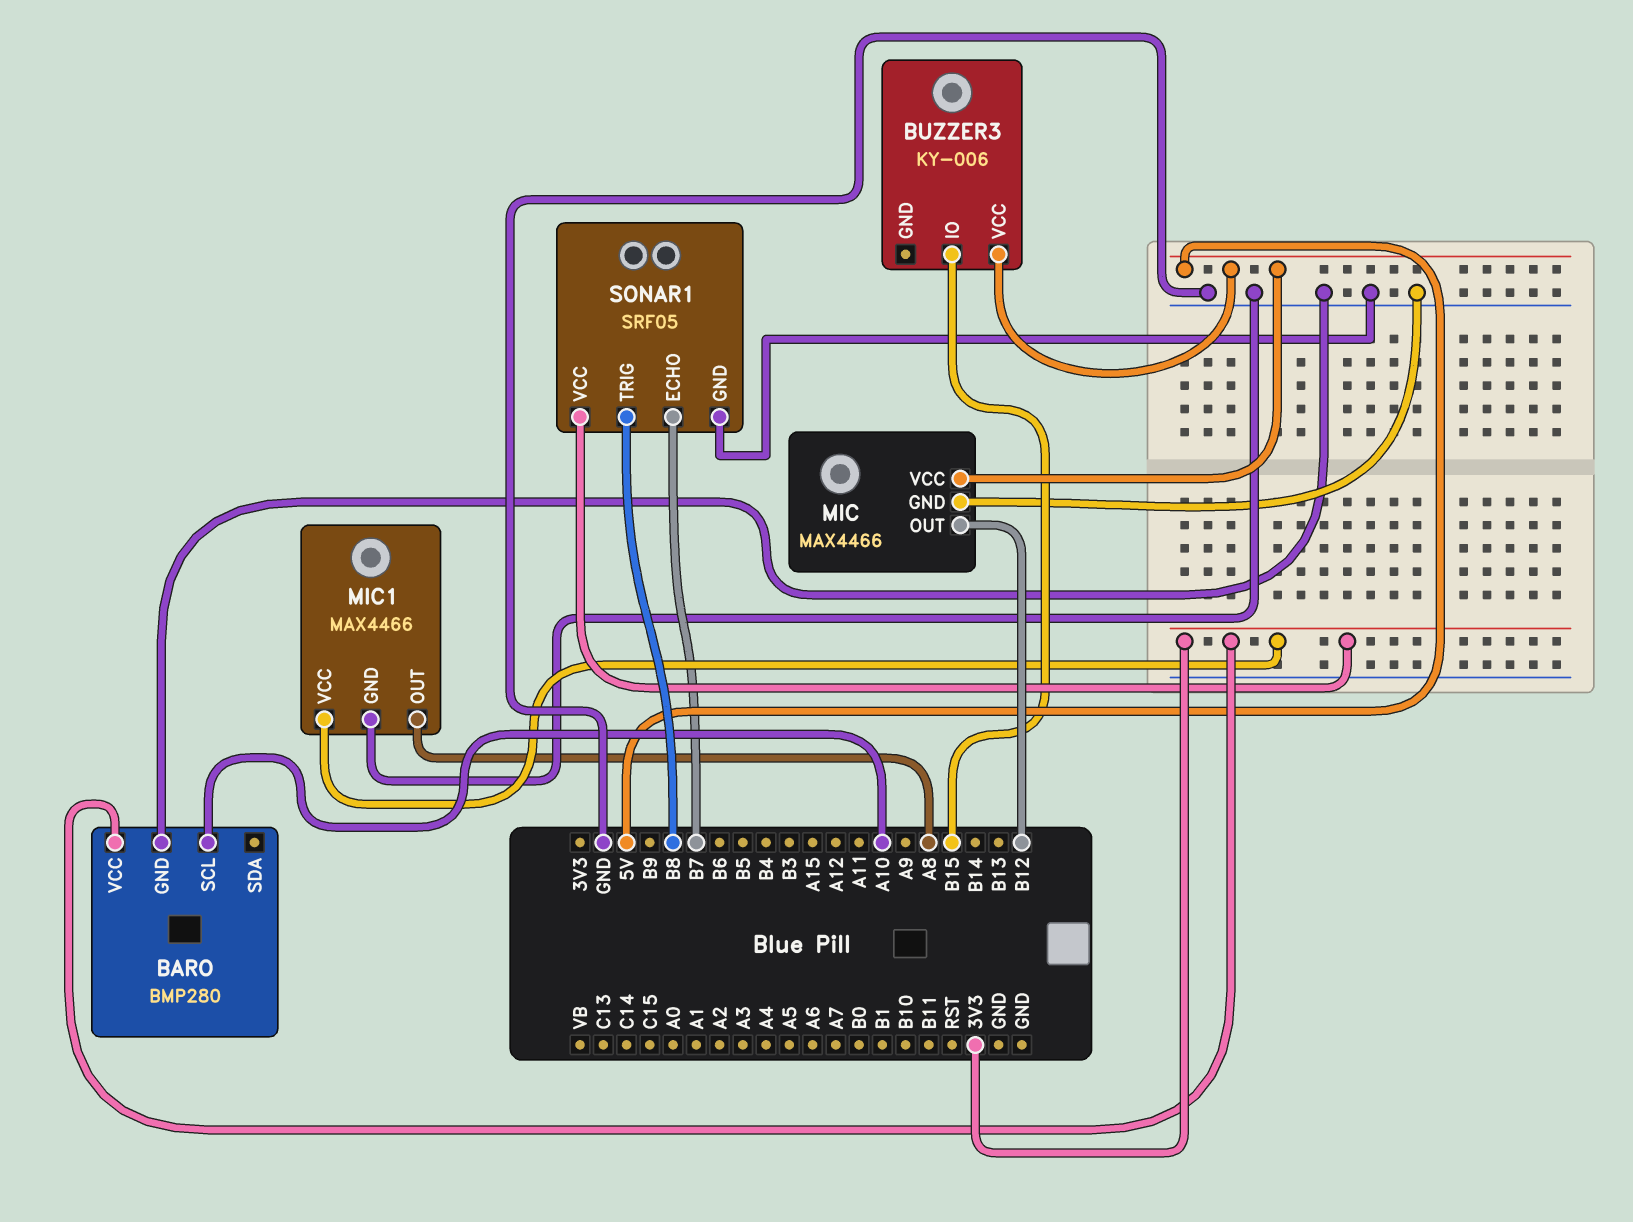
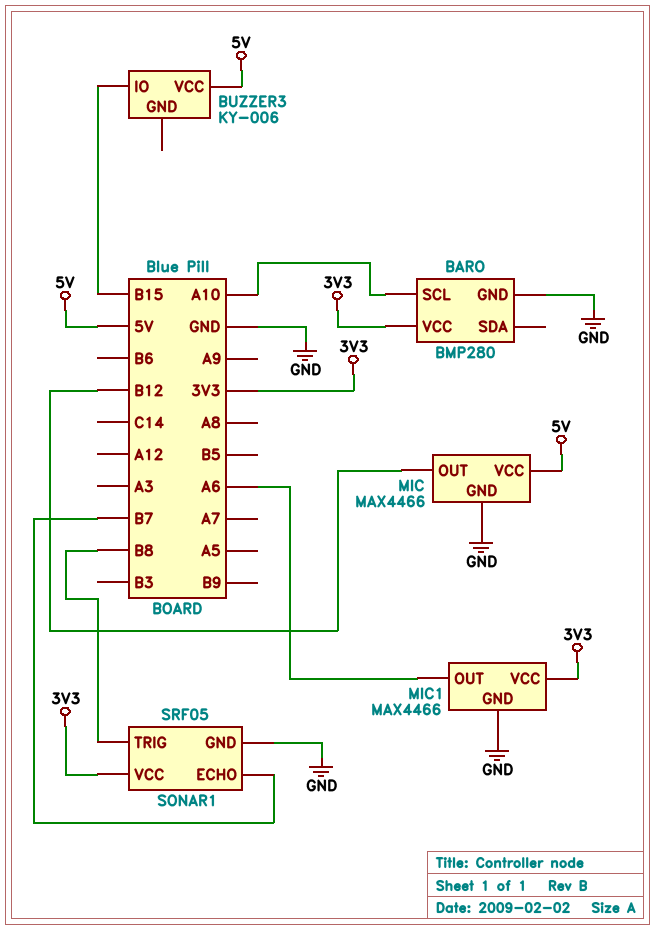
MIC1 pin OUT: A8 -> A6

